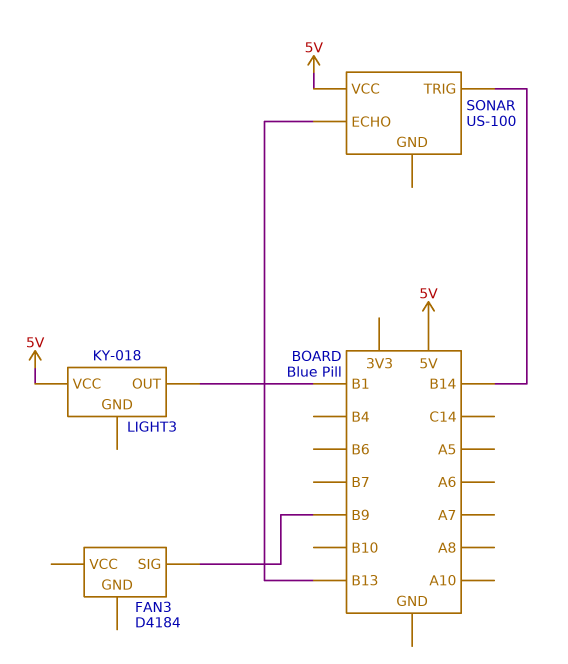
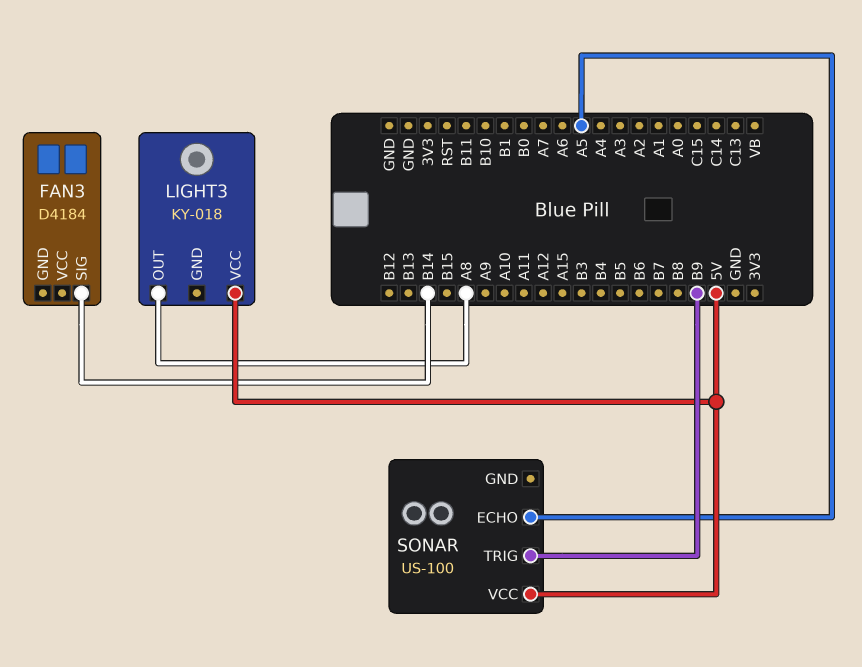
FAN3 pin SIG: B9 -> B14
LIGHT3 pin OUT: B1 -> A8
SONAR pin ECHO: B13 -> A5
SONAR pin TRIG: B14 -> B9

